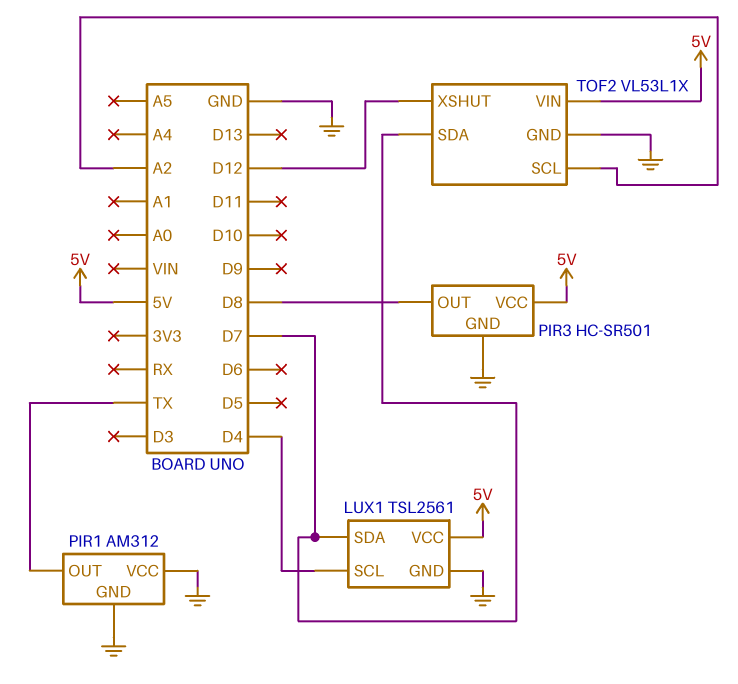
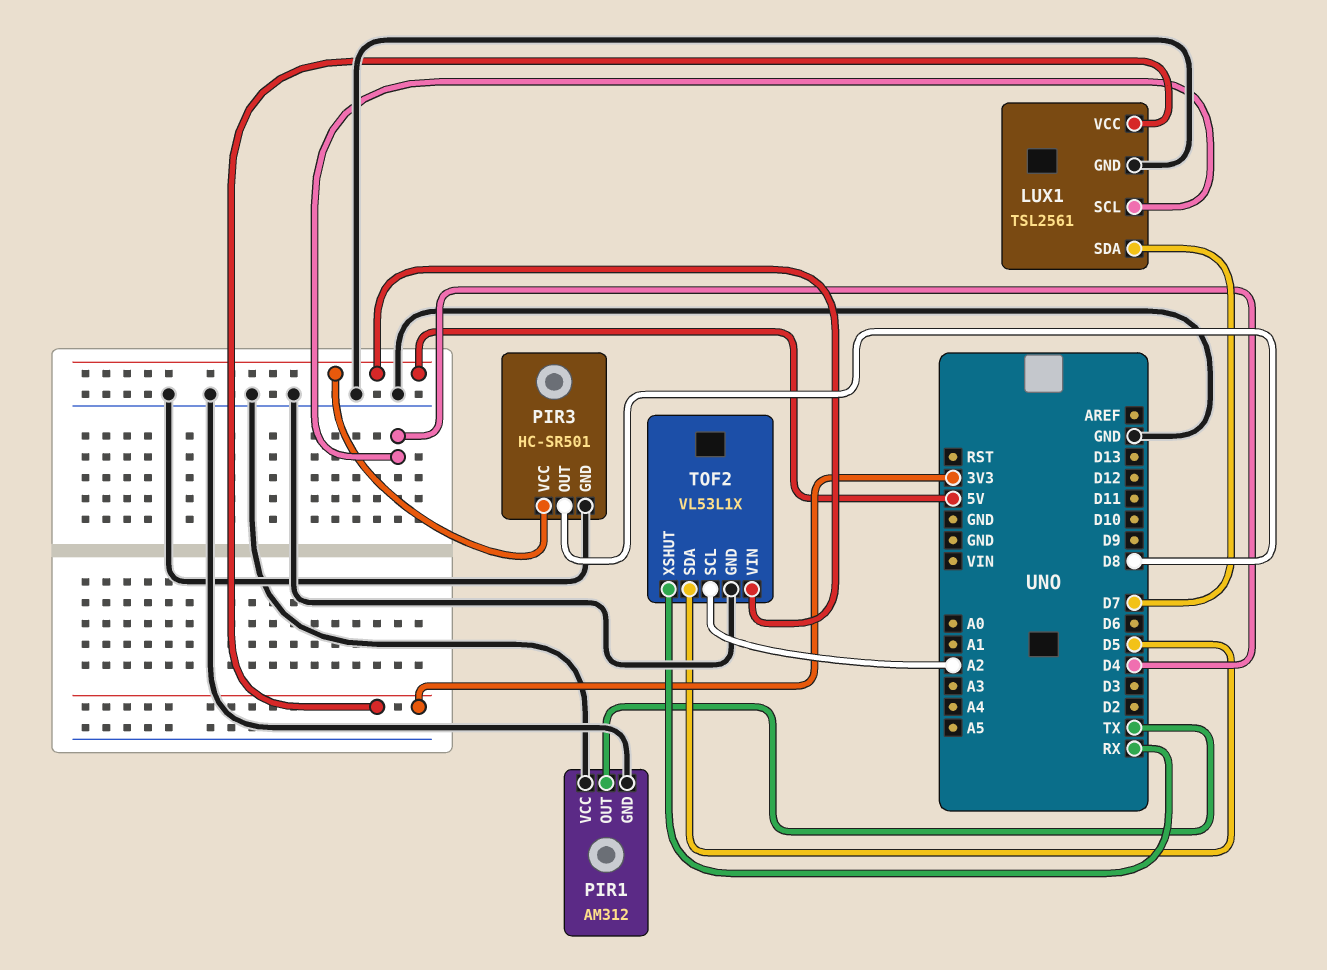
LUX1 pin VCC: 5V -> 3V3
TOF2 pin SDA: D7 -> D5
TOF2 pin XSHUT: D12 -> RX

